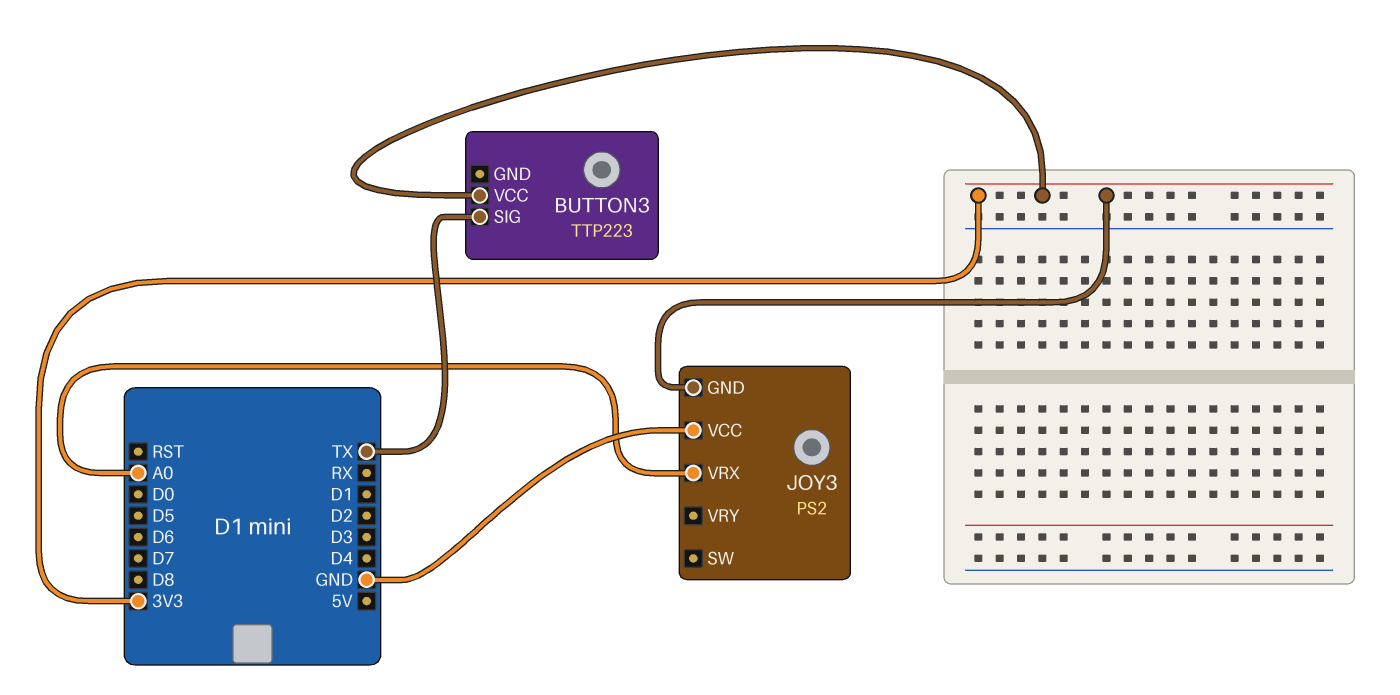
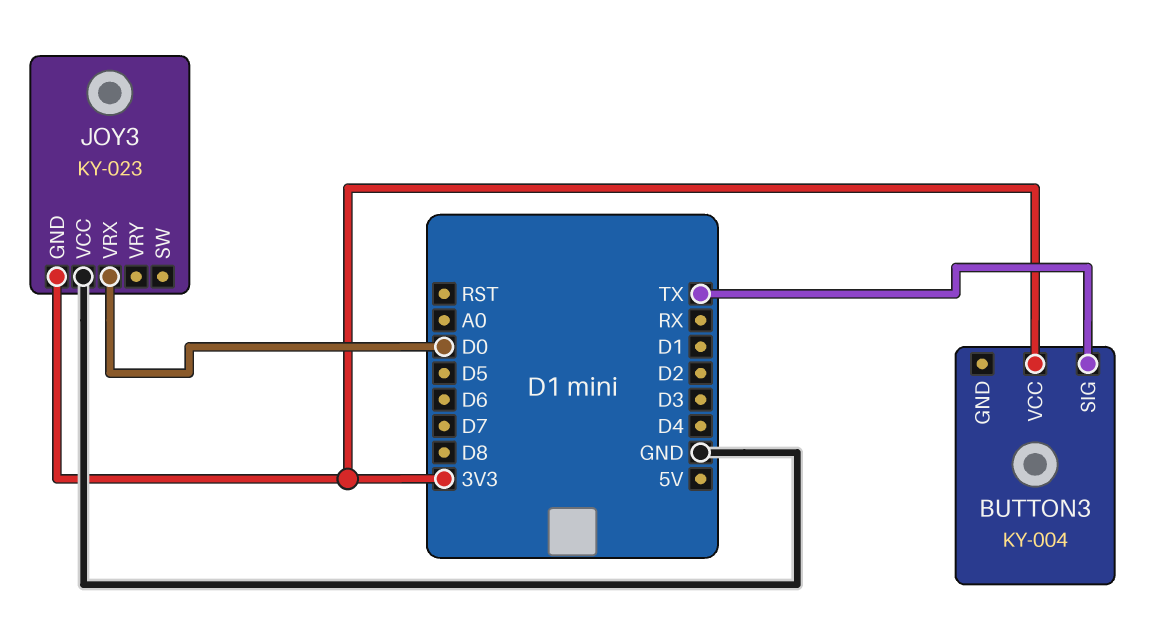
BUTTON3: TTP223 -> KY-004
JOY3: PS2 -> KY-023
JOY3 pin VRX: A0 -> D0

